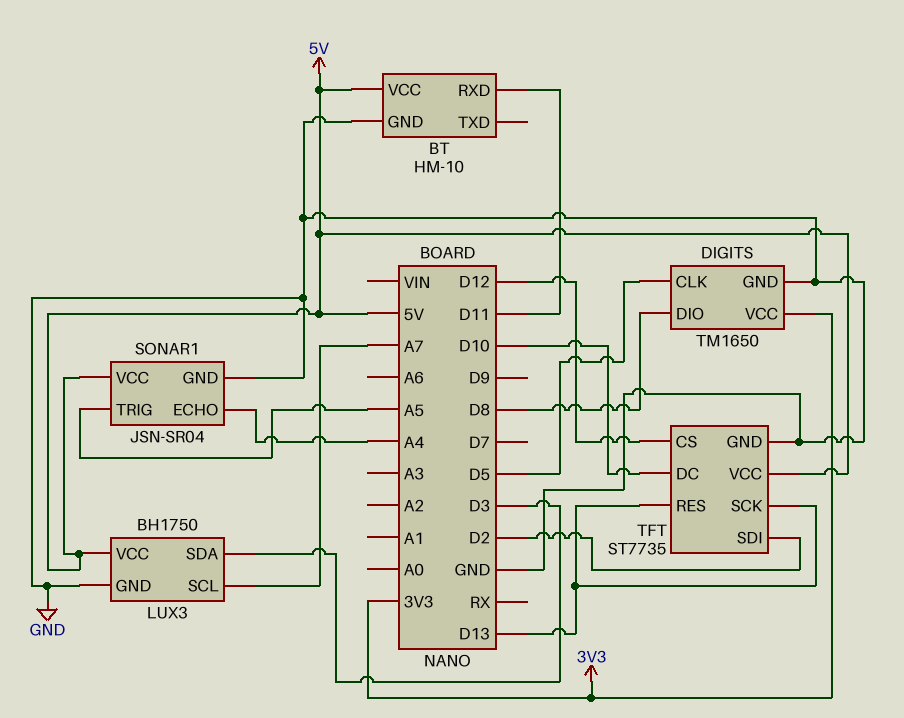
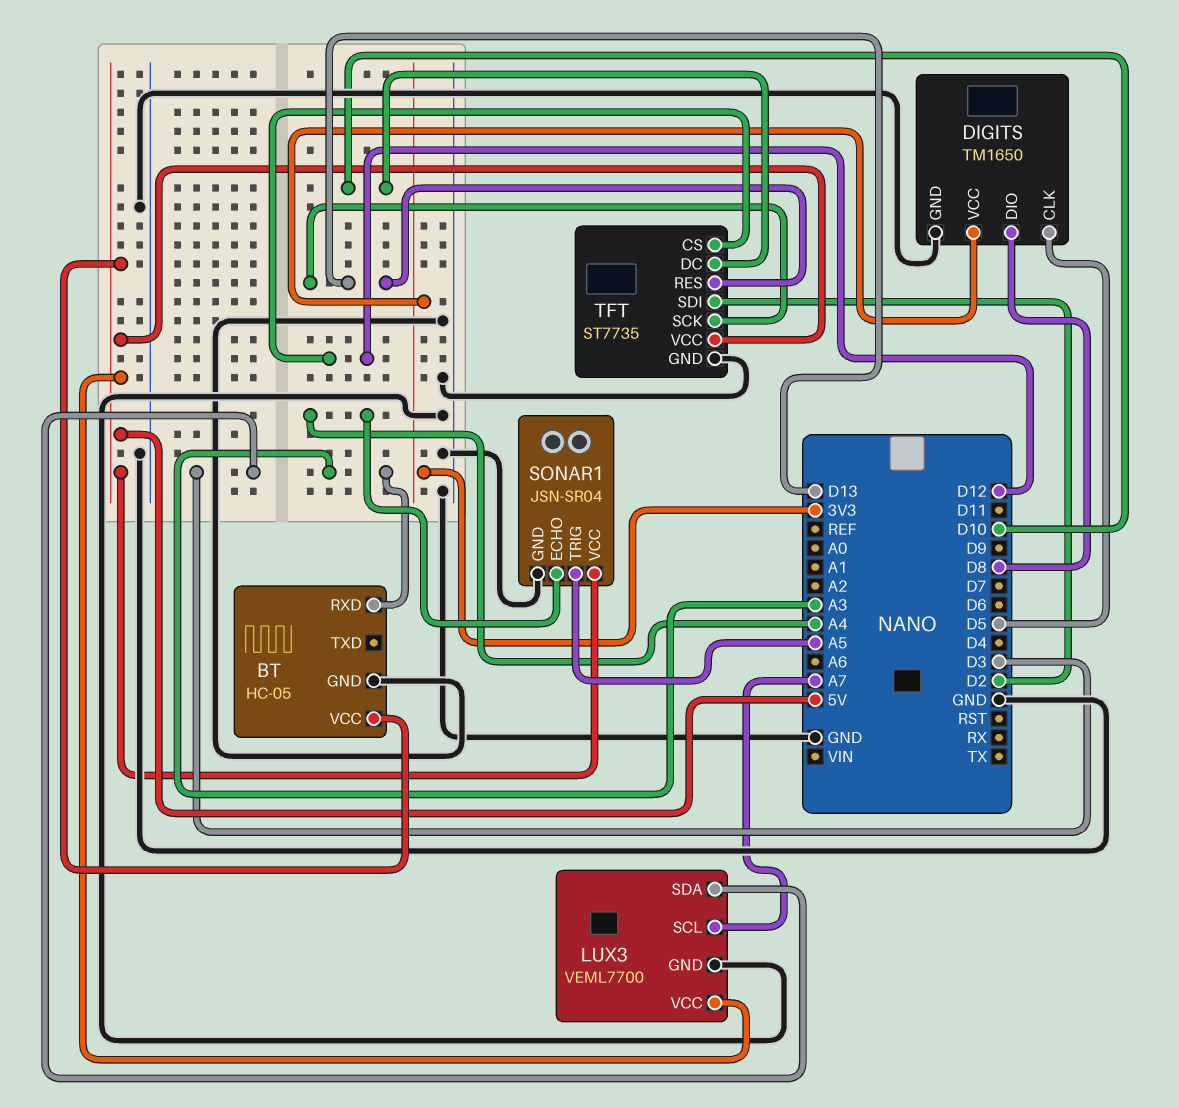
BT: HM-10 -> HC-05
BT pin RXD: D11 -> A3
LUX3: BH1750 -> VEML7700

